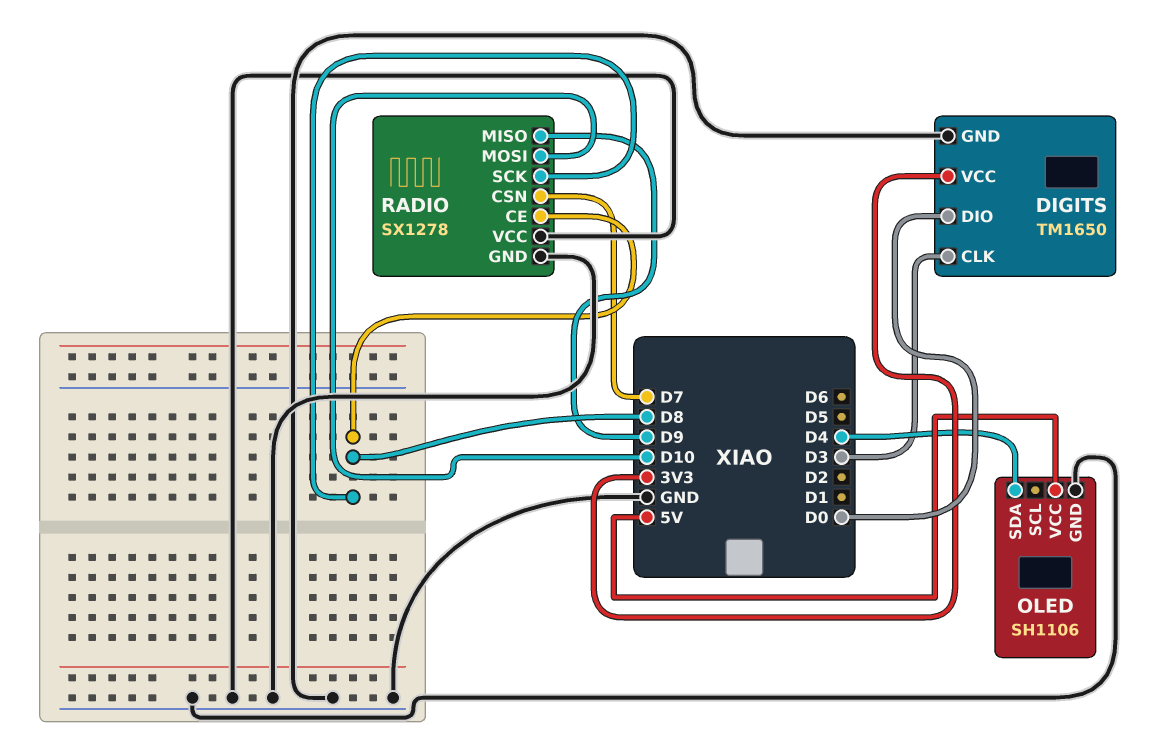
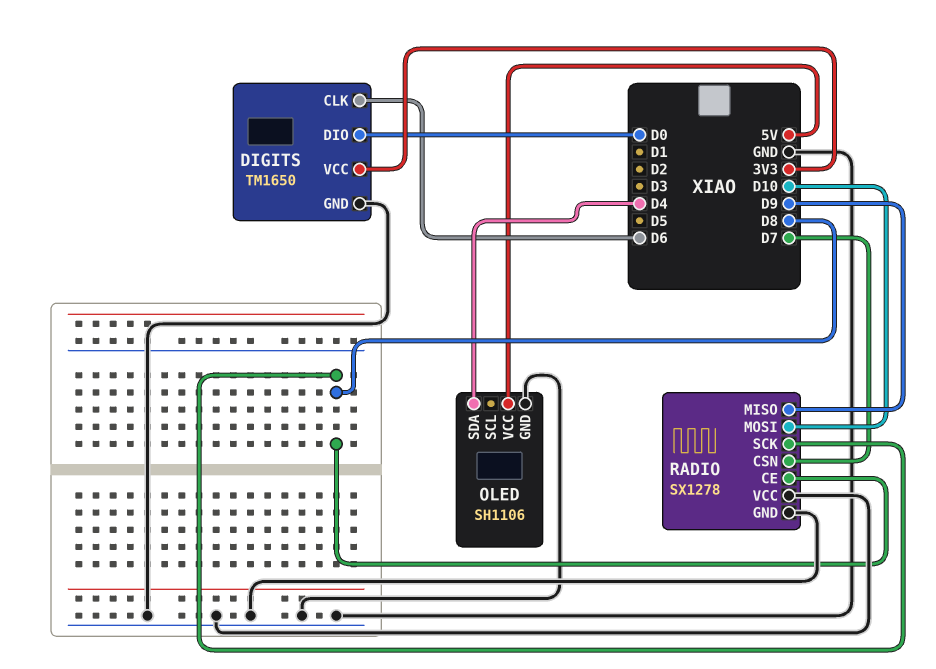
DIGITS pin CLK: D3 -> D6

